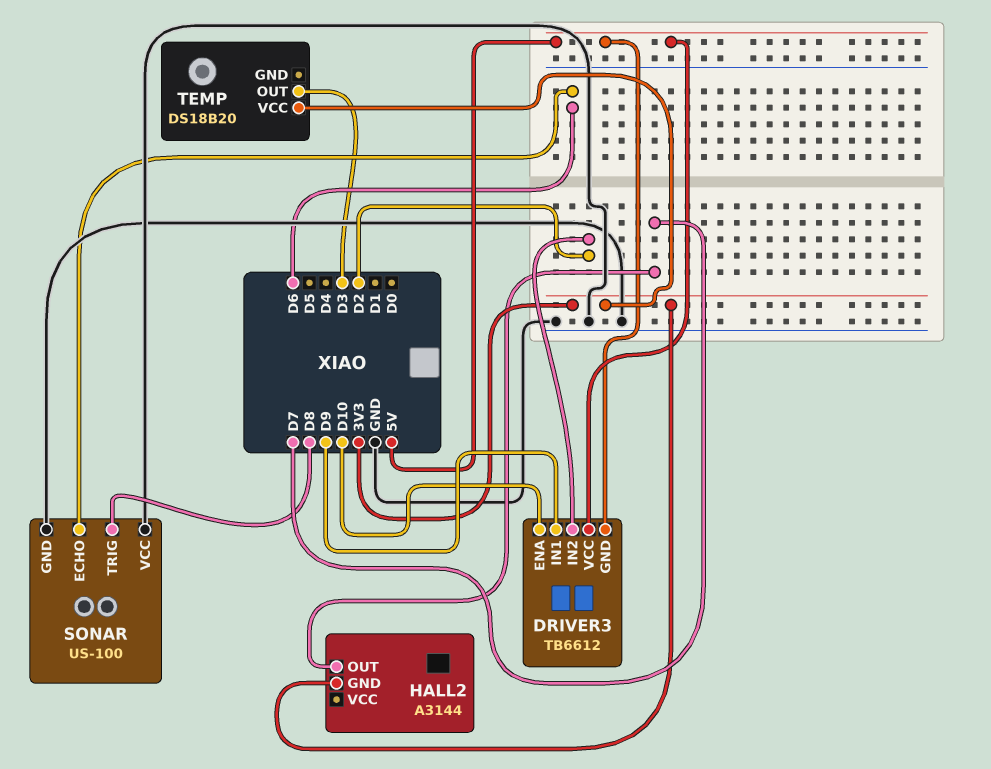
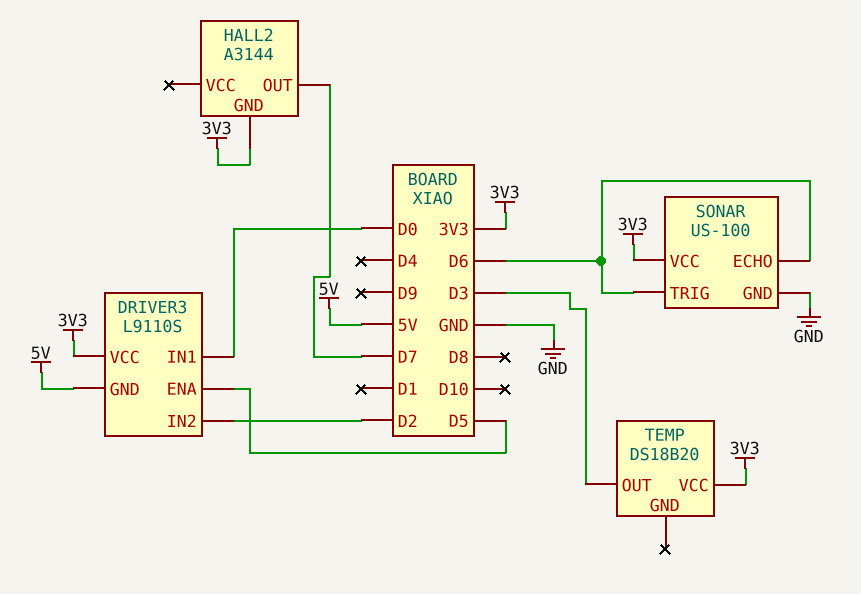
DRIVER3: TB6612 -> L9110S
DRIVER3 pin ENA: D10 -> D5
DRIVER3 pin IN1: D9 -> D0
DRIVER3 pin VCC: 5V -> 3V3
SONAR pin TRIG: D8 -> D6
SONAR pin VCC: GND -> 3V3

